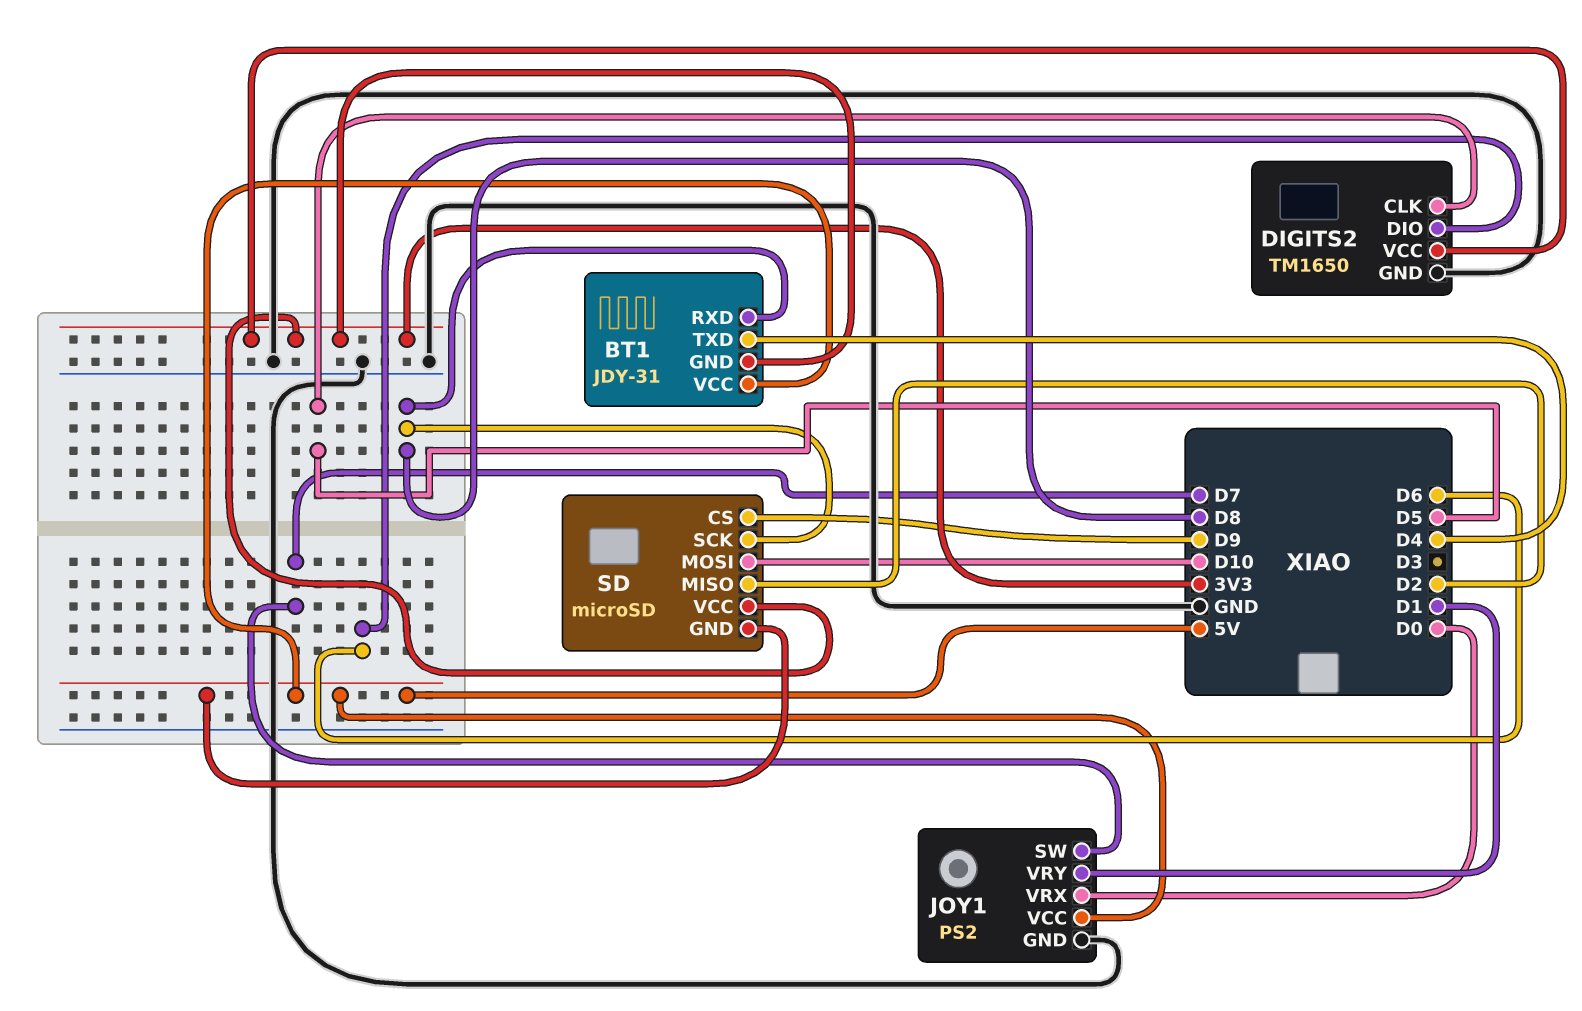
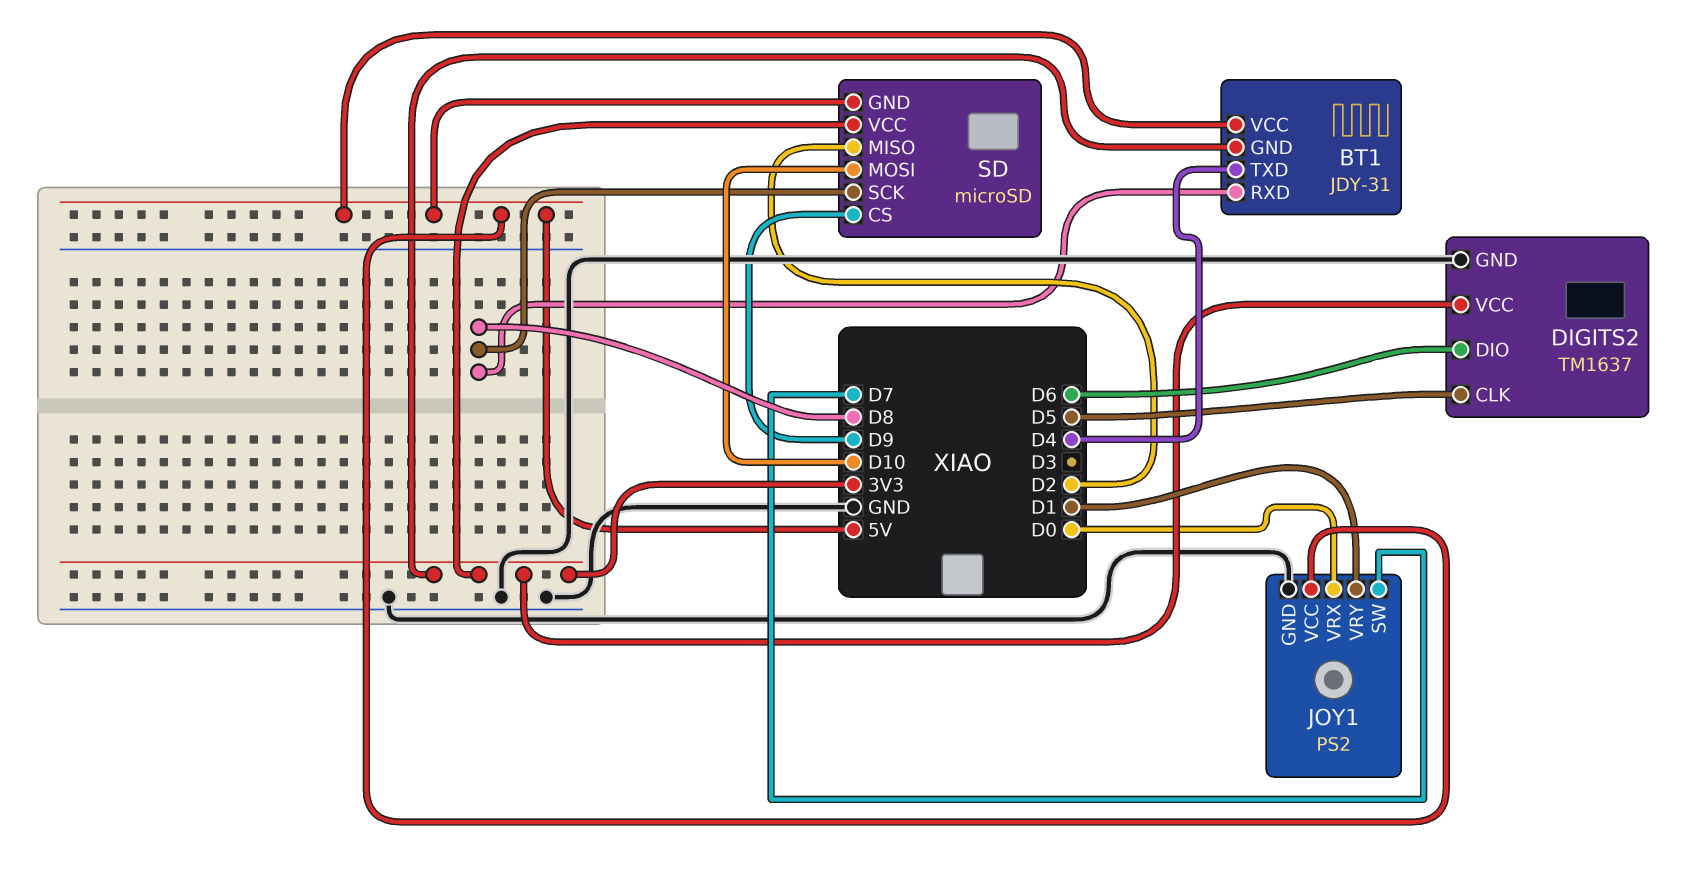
DIGITS2: TM1650 -> TM1637

